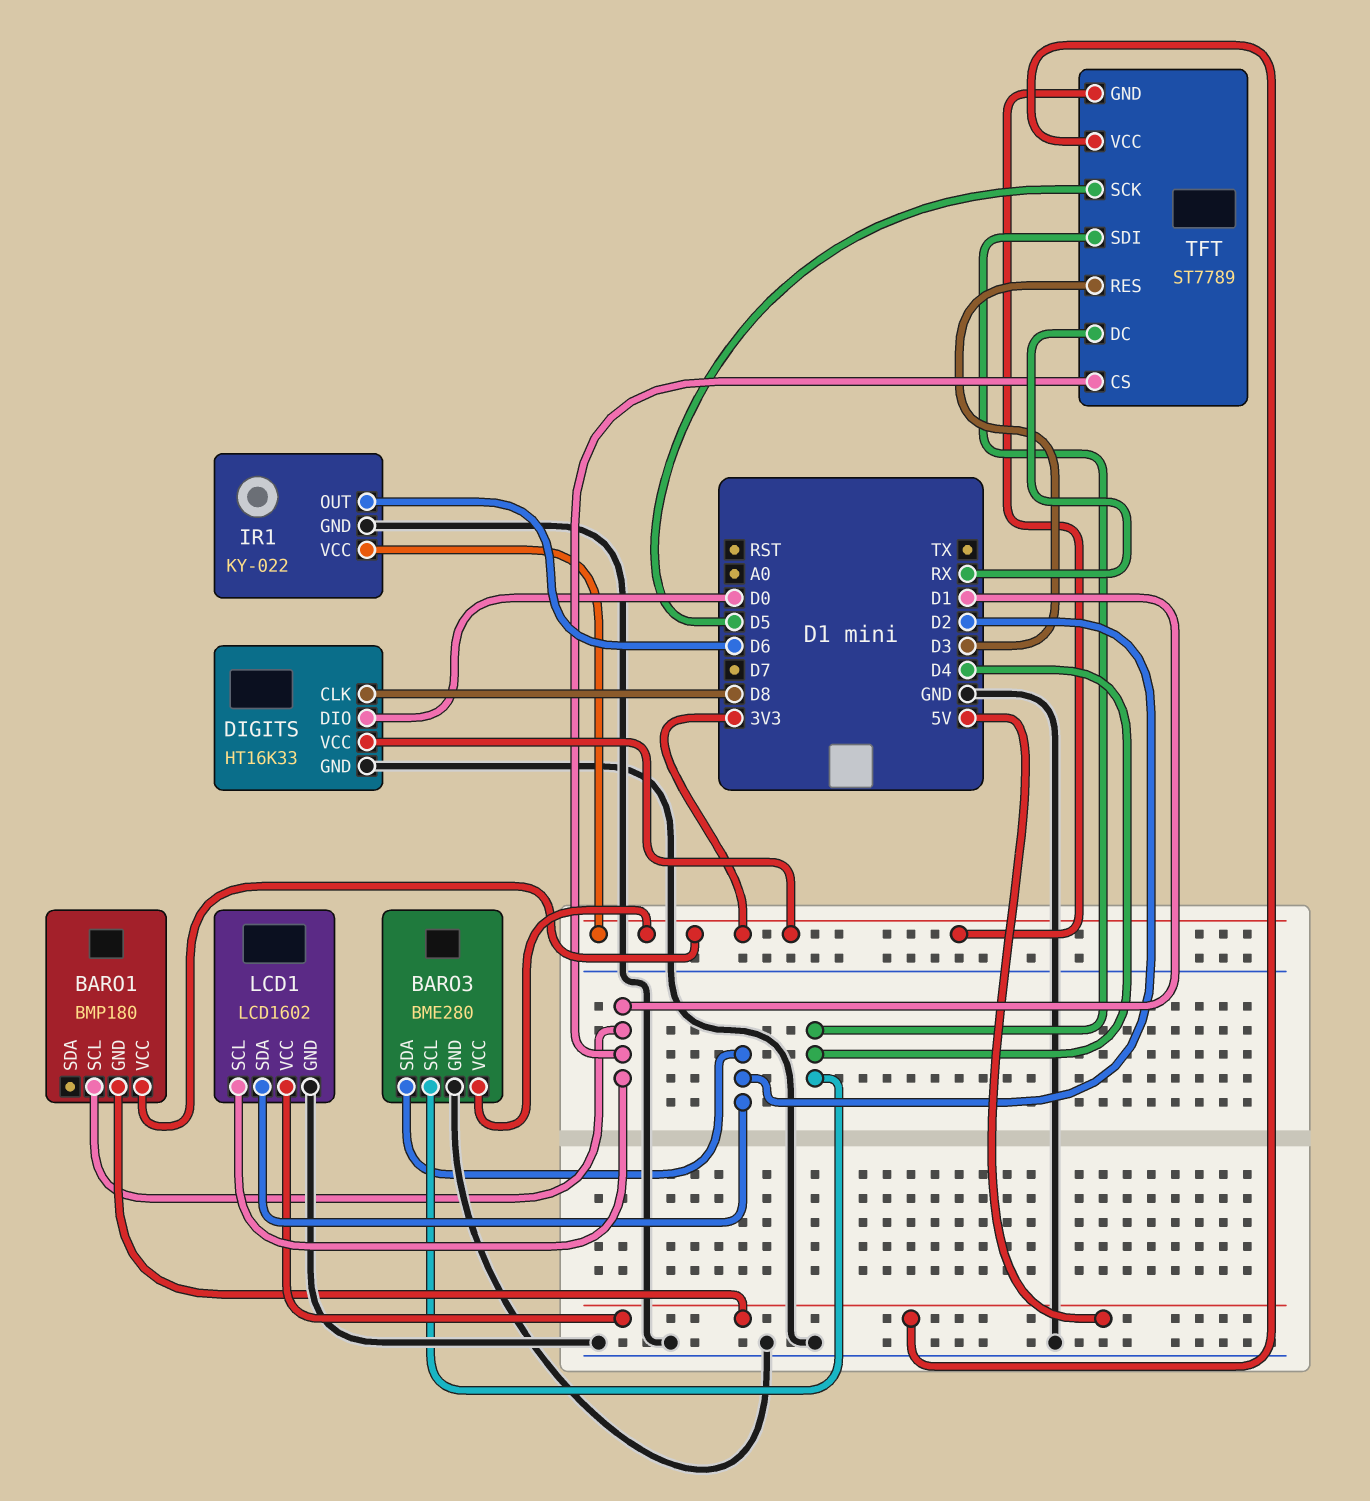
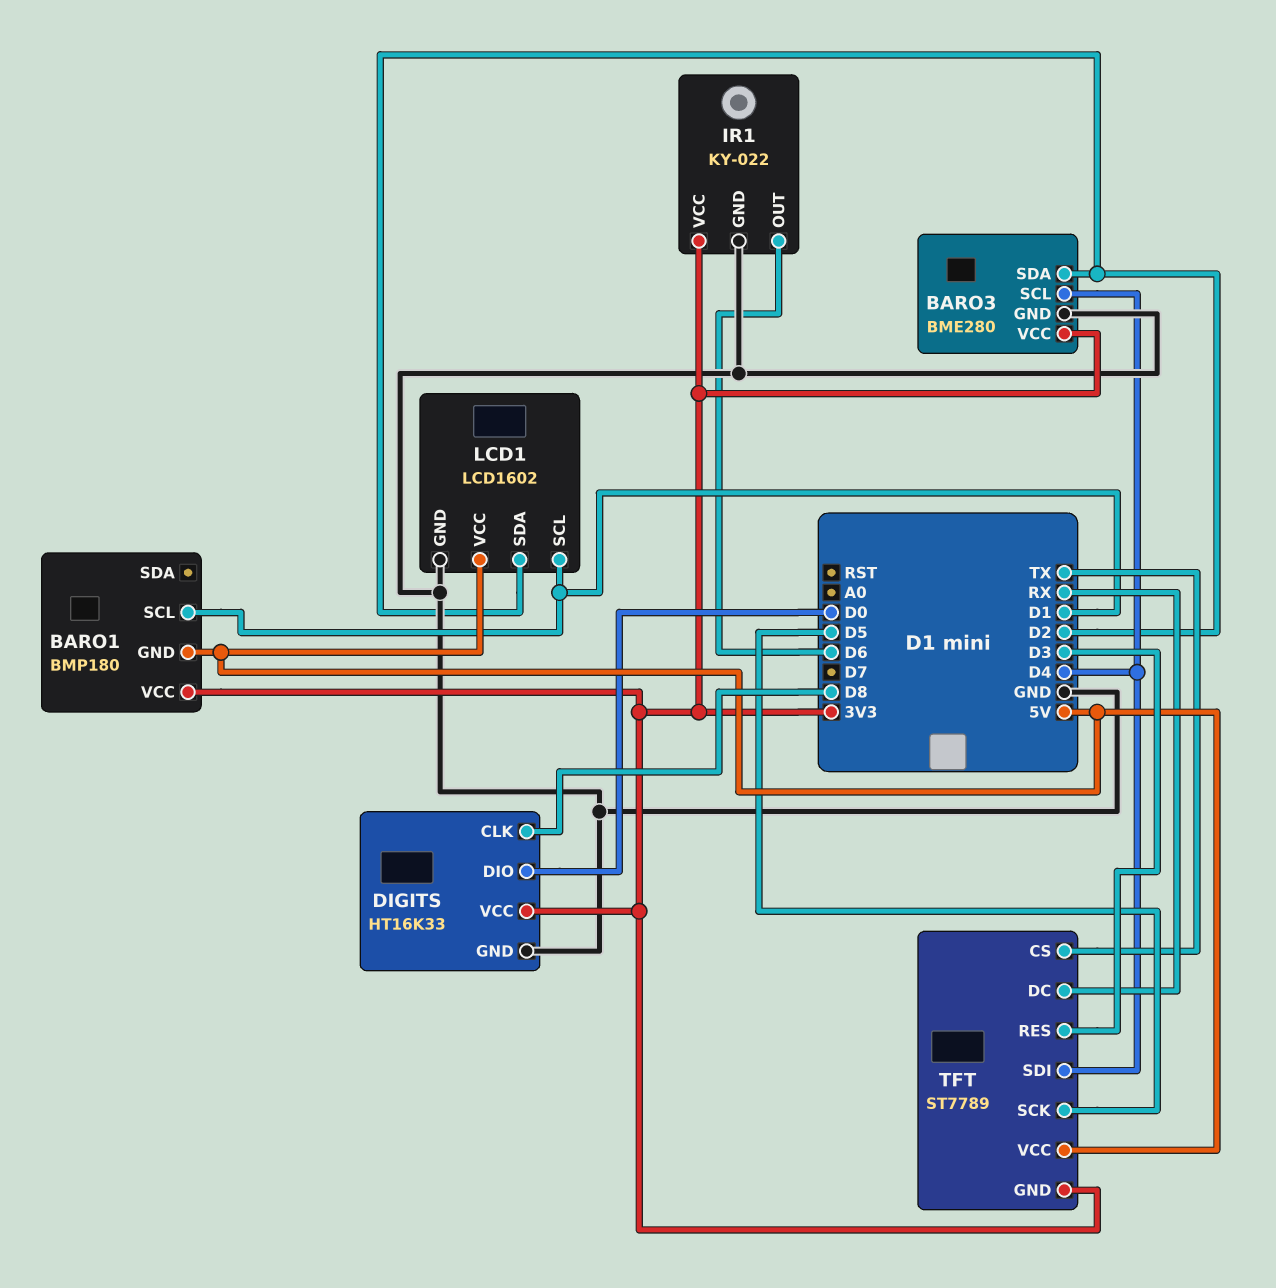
TFT pin CS: D1 -> TX

